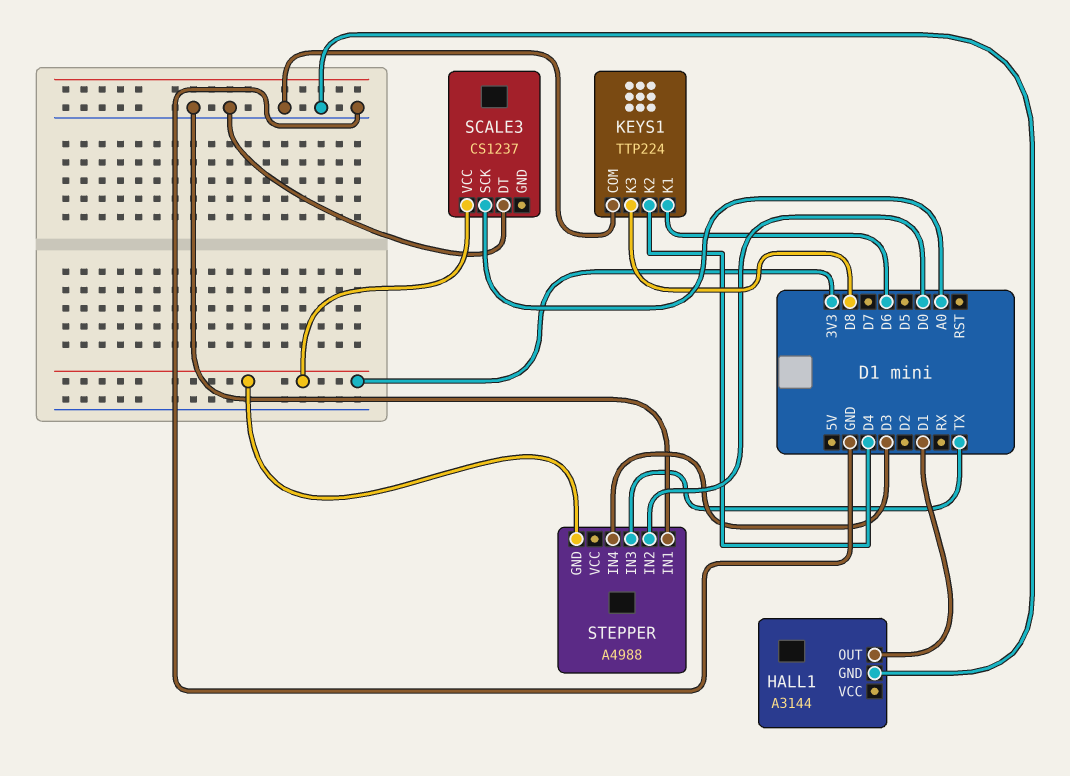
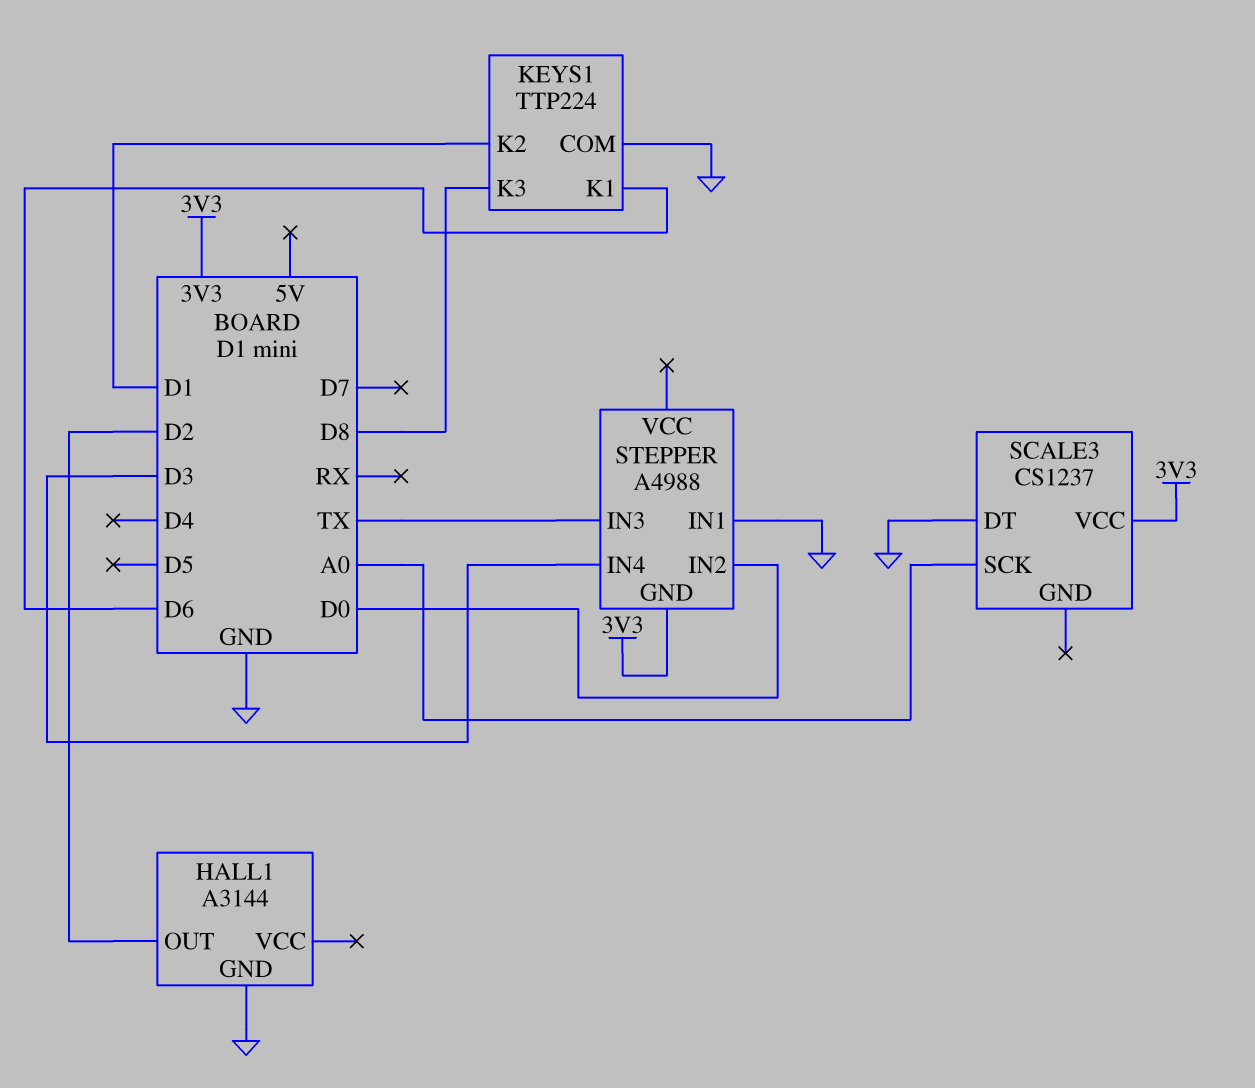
HALL1 pin OUT: D1 -> D2
KEYS1 pin K2: D4 -> D1

